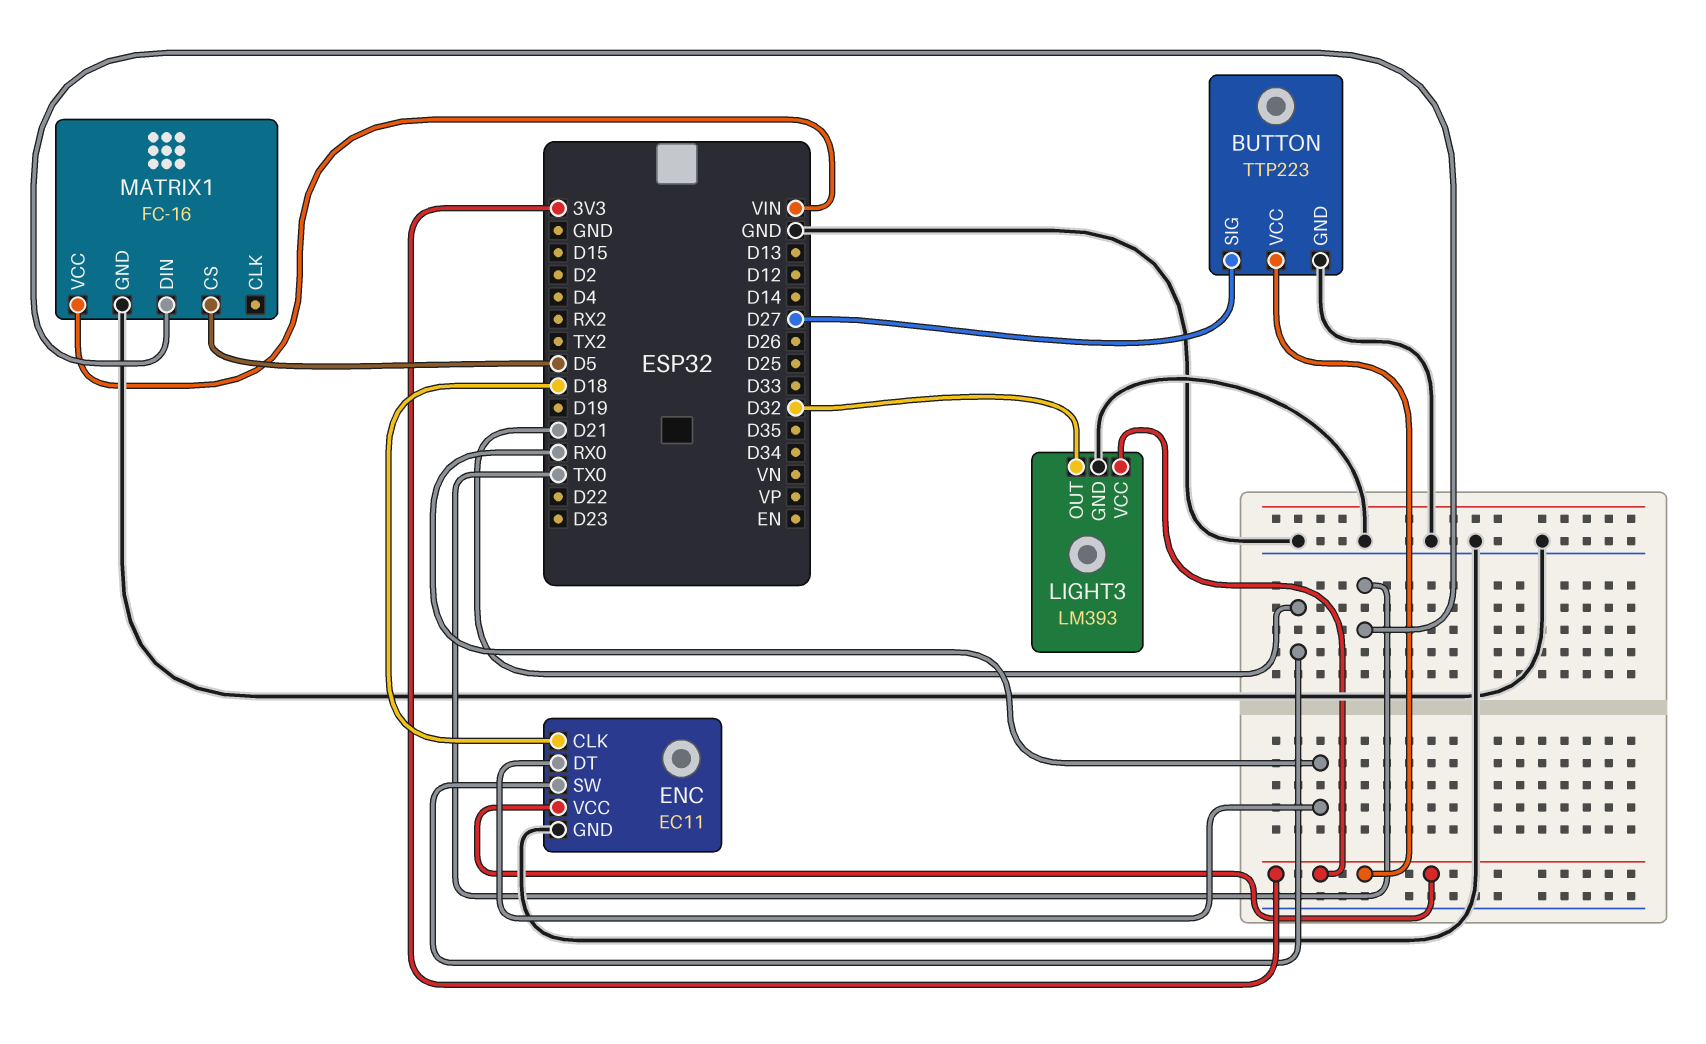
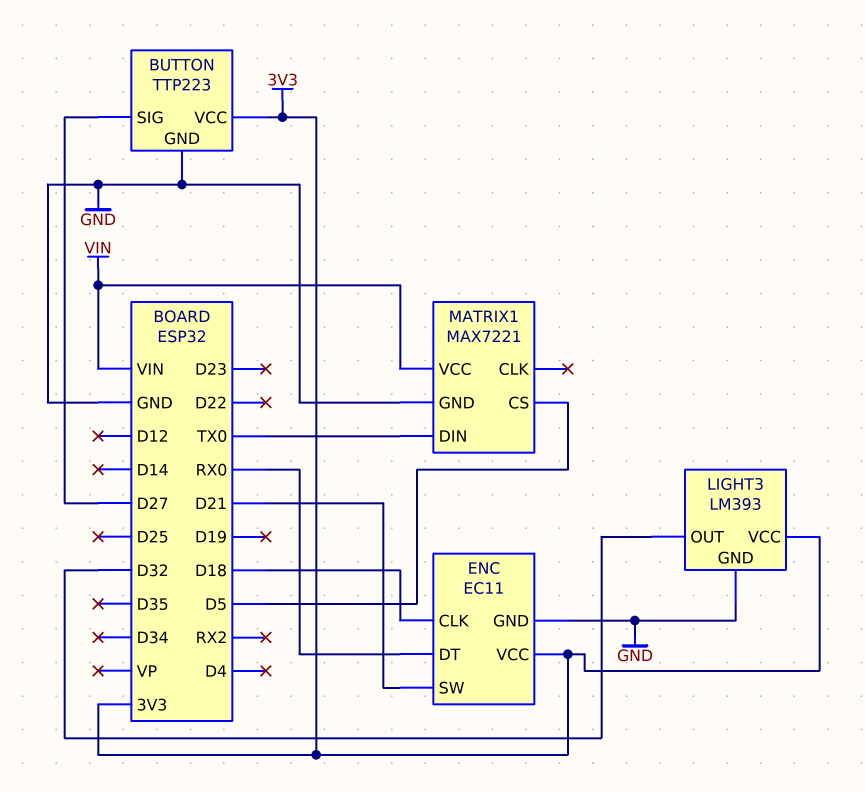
MATRIX1: FC-16 -> MAX7221

